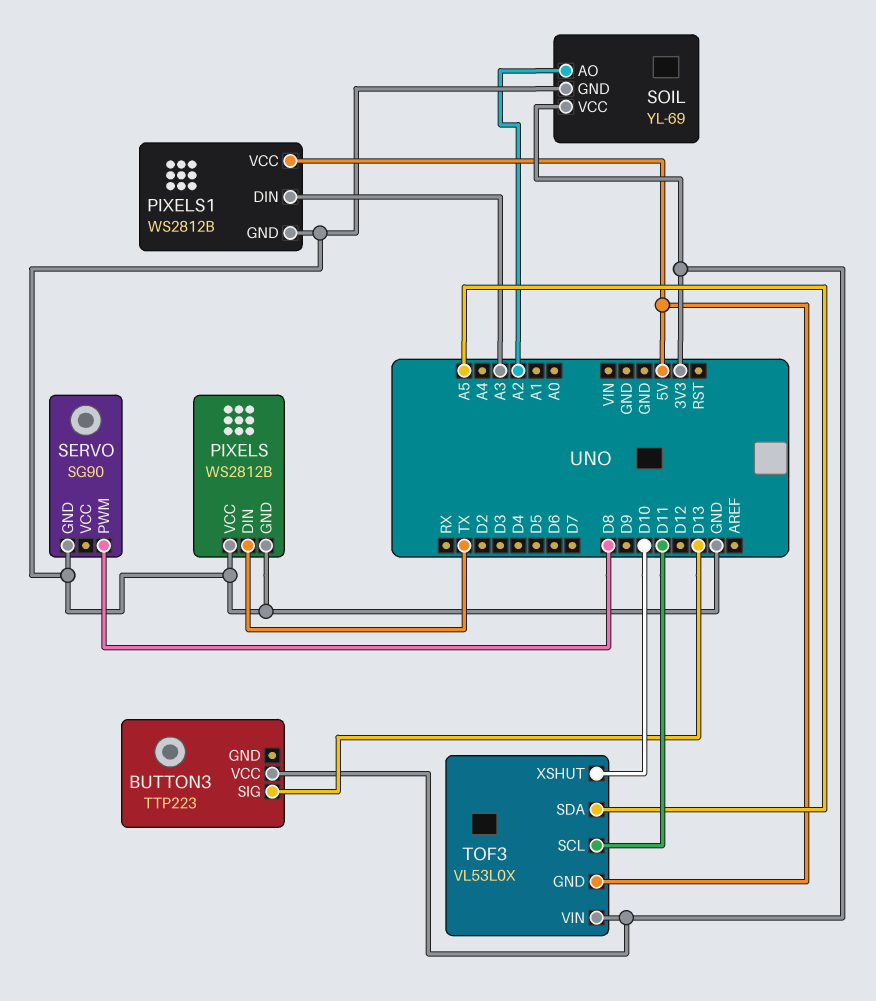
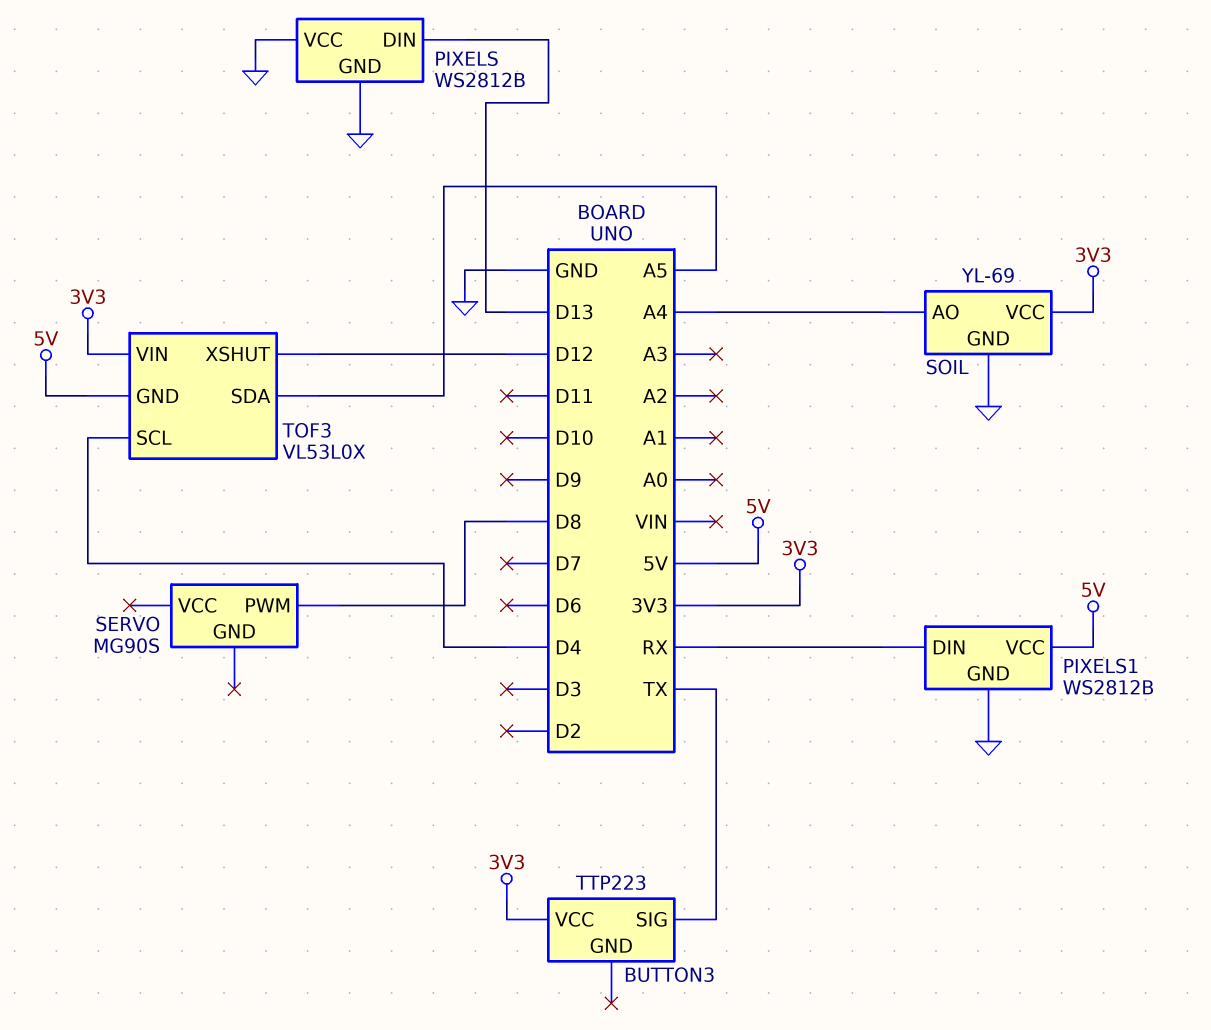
BUTTON3 pin SIG: D13 -> TX
PIXELS pin DIN: TX -> D13
PIXELS1 pin DIN: A3 -> RX
SERVO: SG90 -> MG90S
SERVO pin GND: GND -> none
SOIL pin AO: A2 -> A4
TOF3 pin SCL: D11 -> D4
TOF3 pin XSHUT: D10 -> D12

